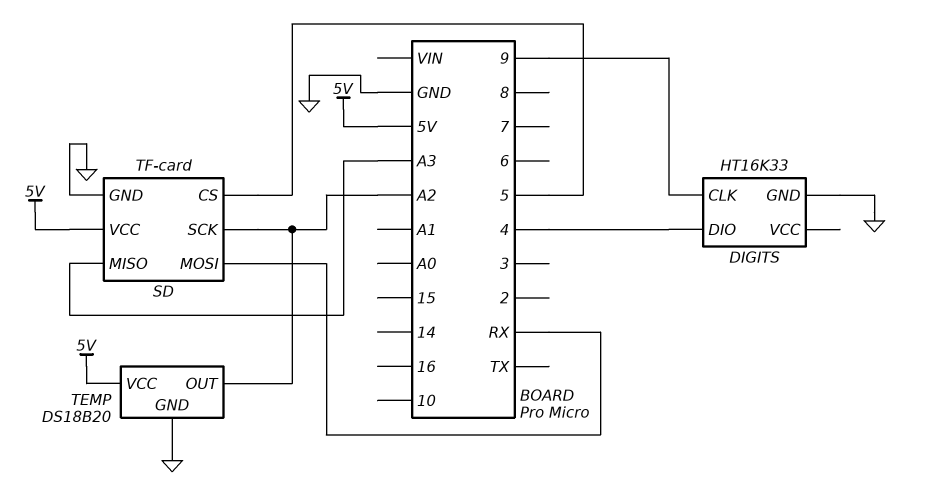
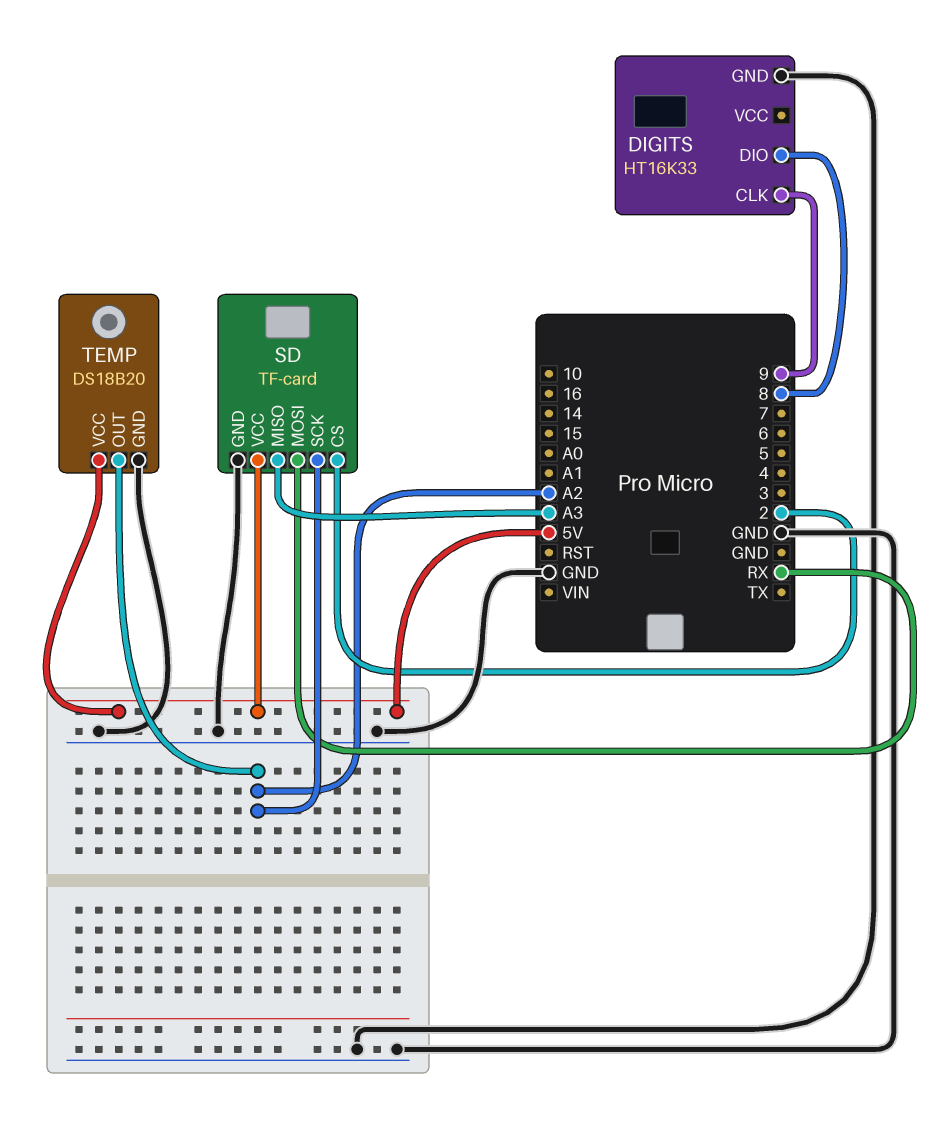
DIGITS pin DIO: 4 -> 8
SD pin CS: 5 -> 2

